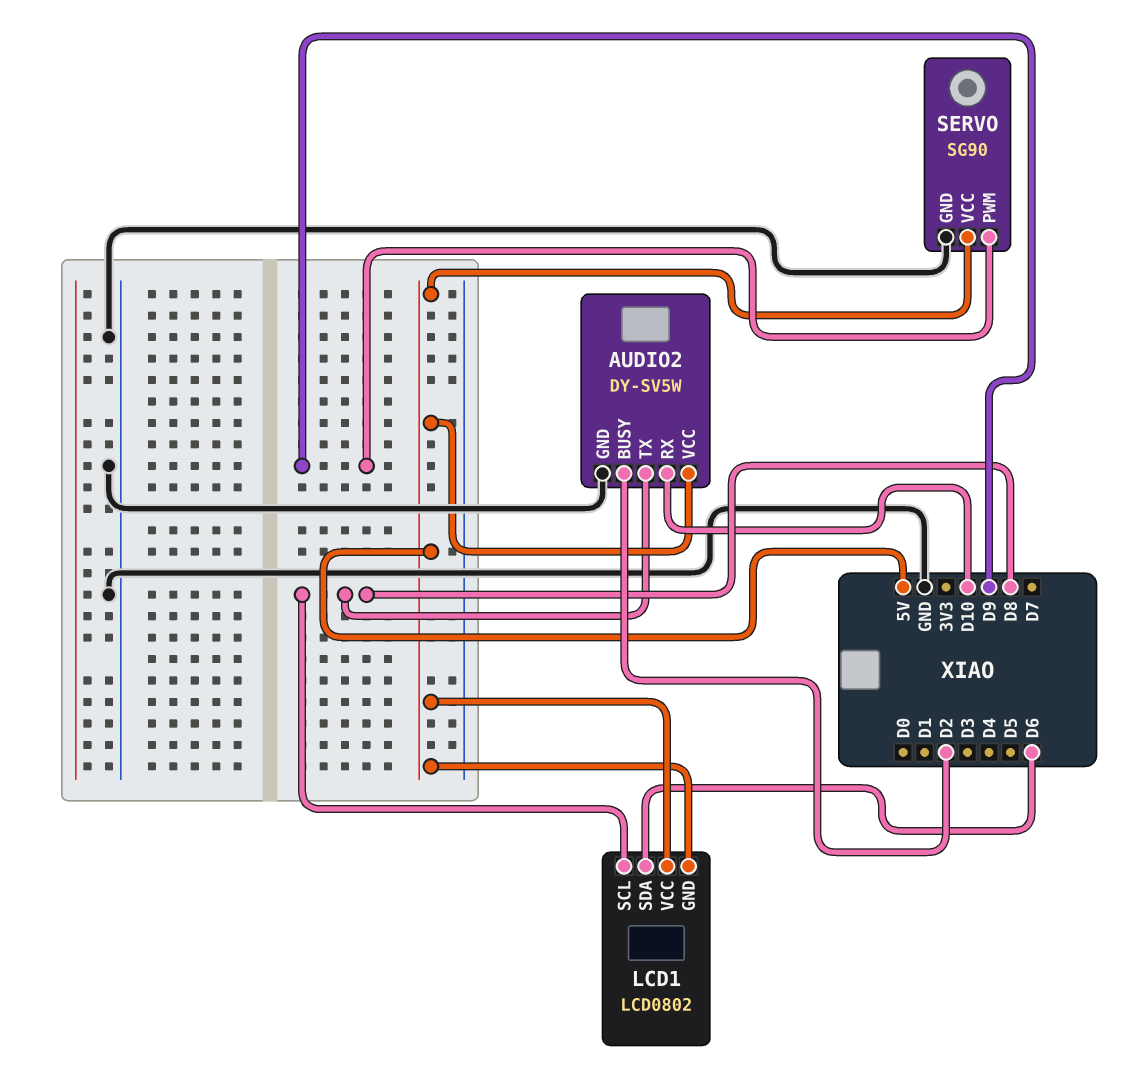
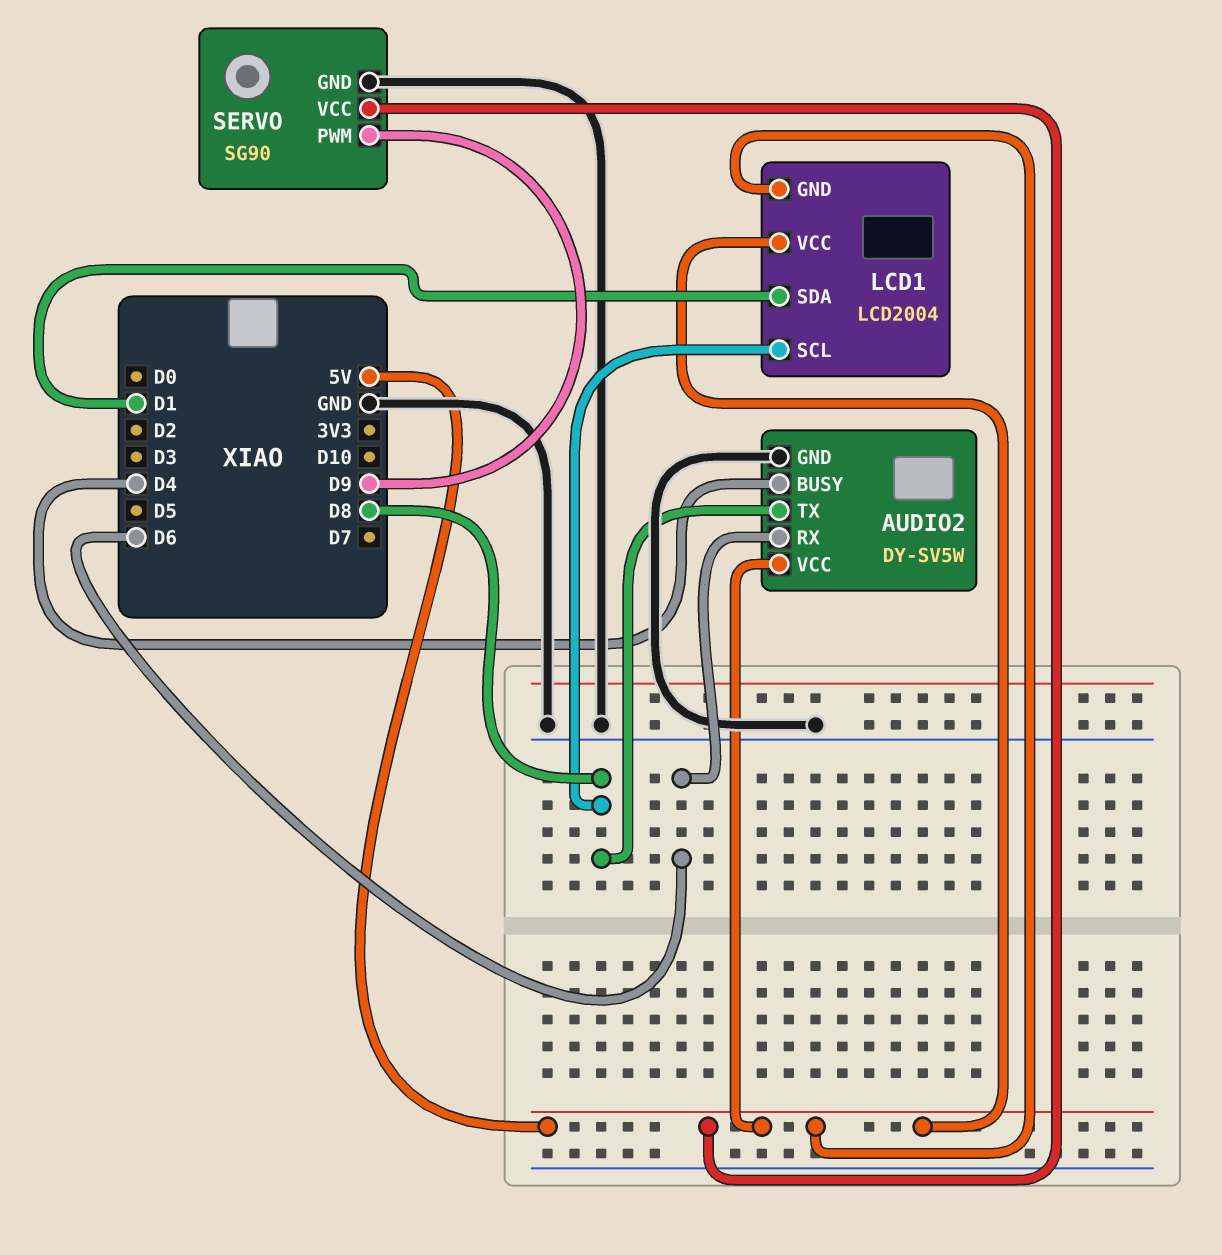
AUDIO2 pin BUSY: D2 -> D4
AUDIO2 pin RX: D10 -> D6
LCD1: LCD0802 -> LCD2004
LCD1 pin SDA: D6 -> D1

